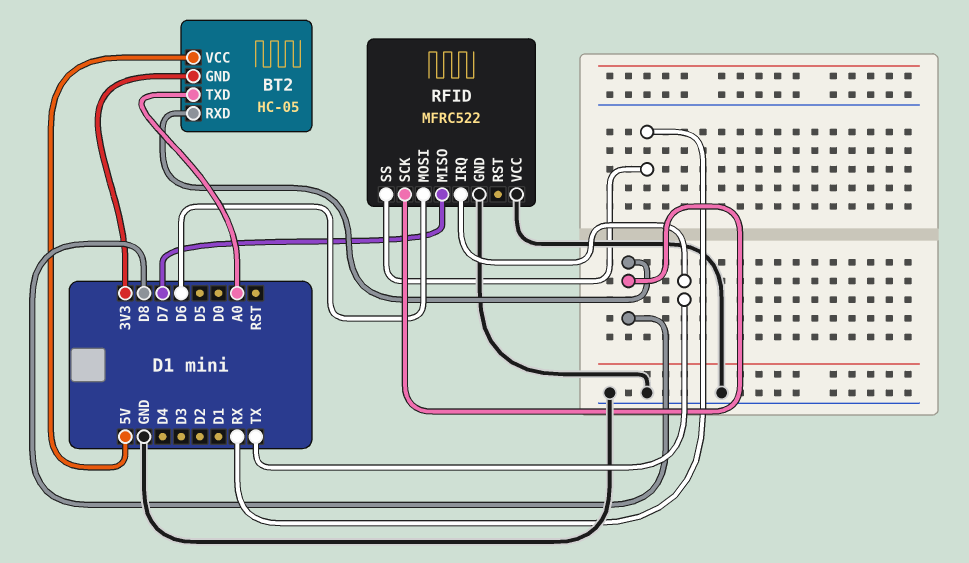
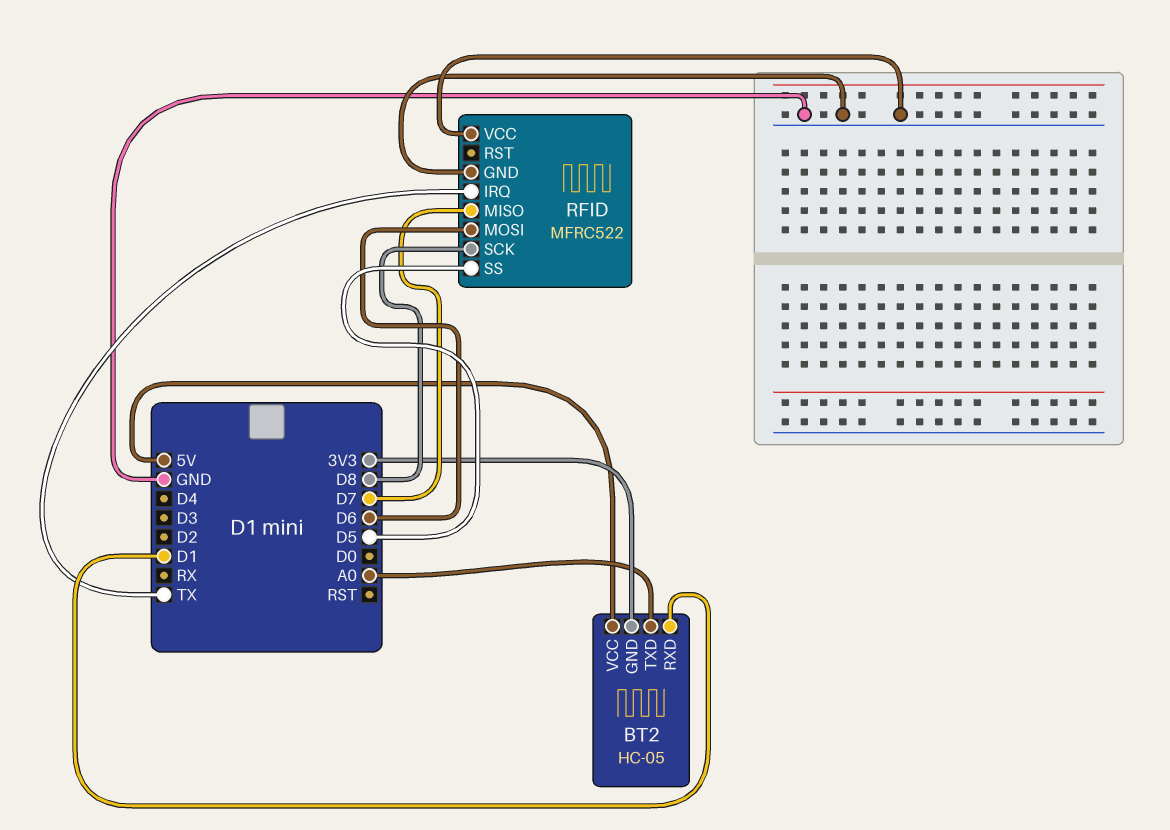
BT2 pin RXD: D8 -> D1
RFID pin SS: RX -> D5

